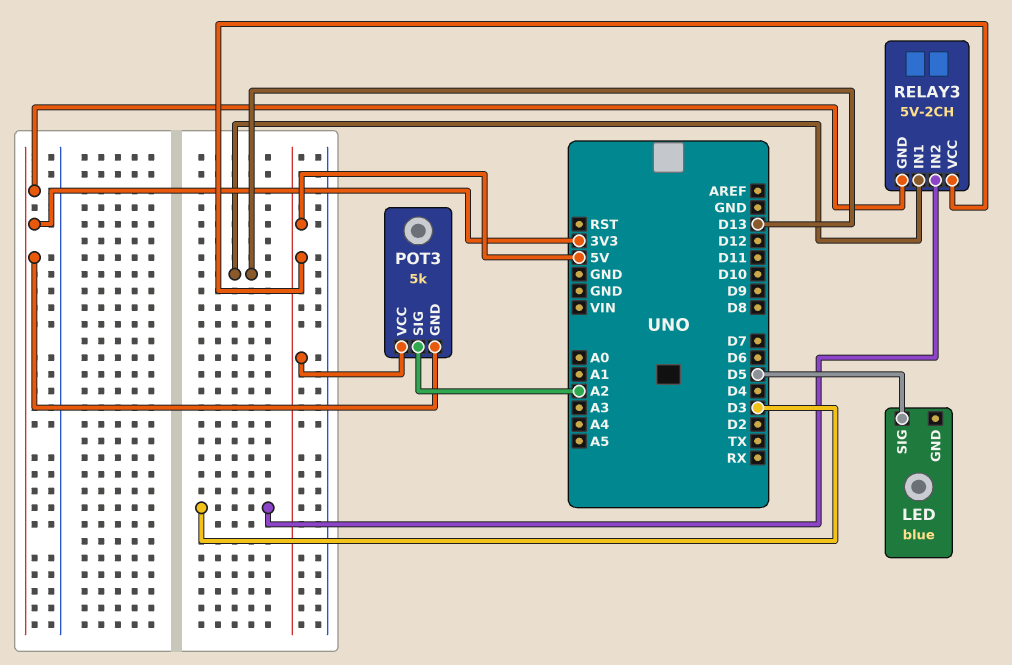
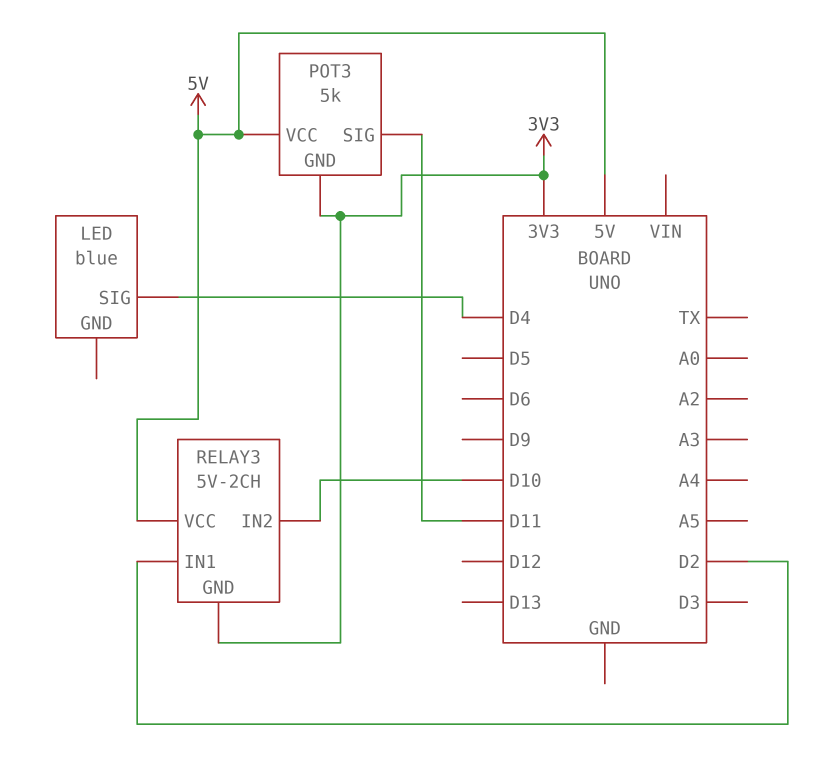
LED pin SIG: D5 -> D4
POT3 pin SIG: A2 -> D11
RELAY3 pin IN1: D13 -> D2
RELAY3 pin IN2: D3 -> D10

